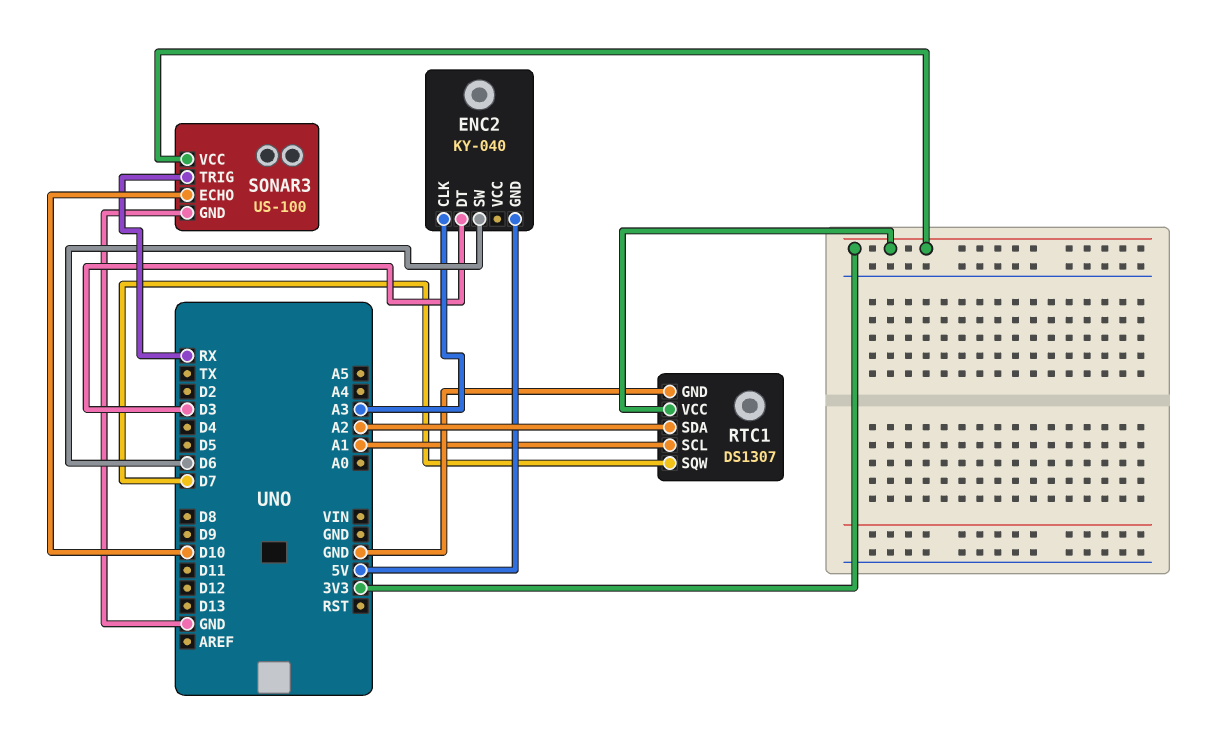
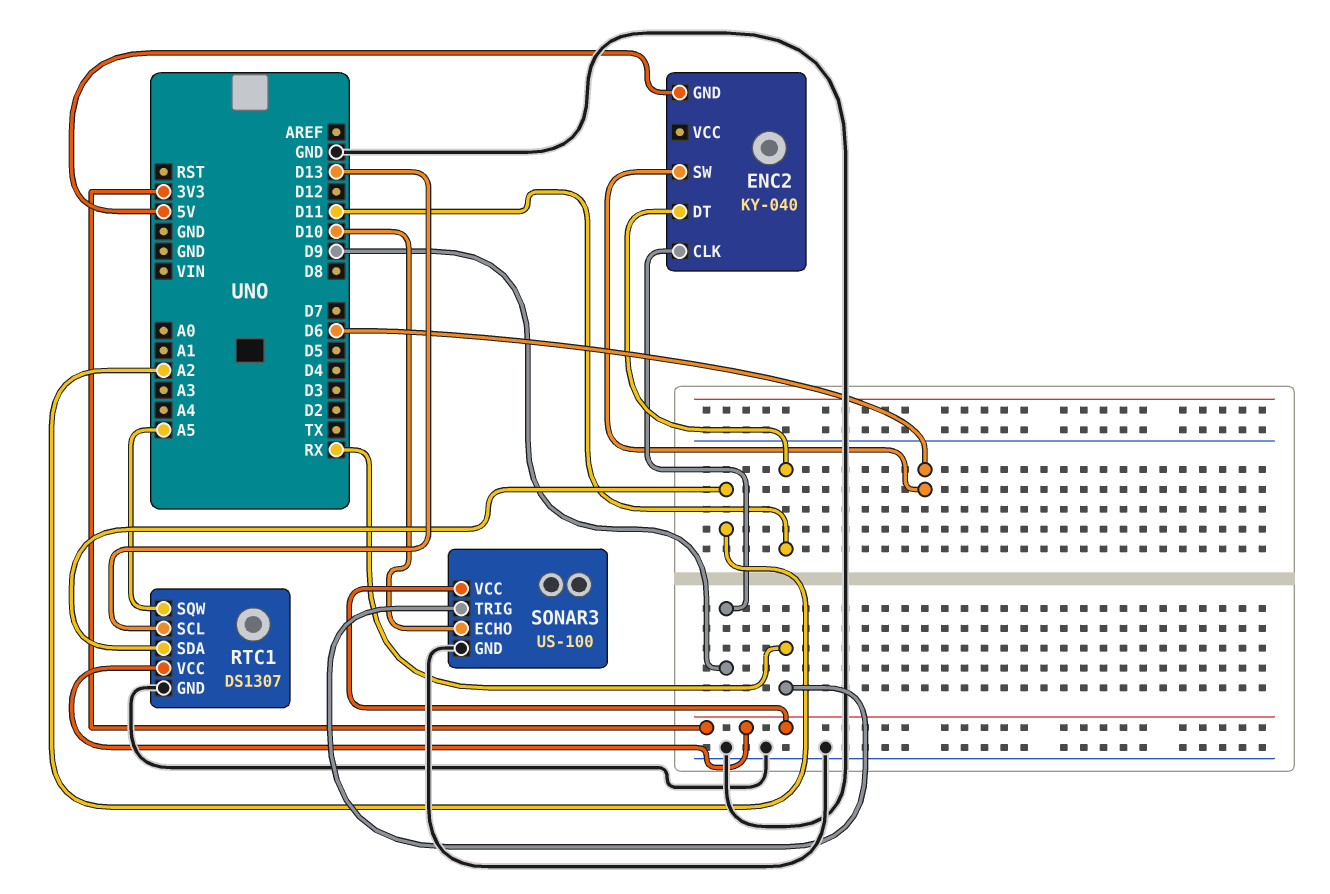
ENC2 pin CLK: A3 -> D9
ENC2 pin DT: D3 -> D11
RTC1 pin SCL: A1 -> D13
RTC1 pin SQW: D7 -> A5

